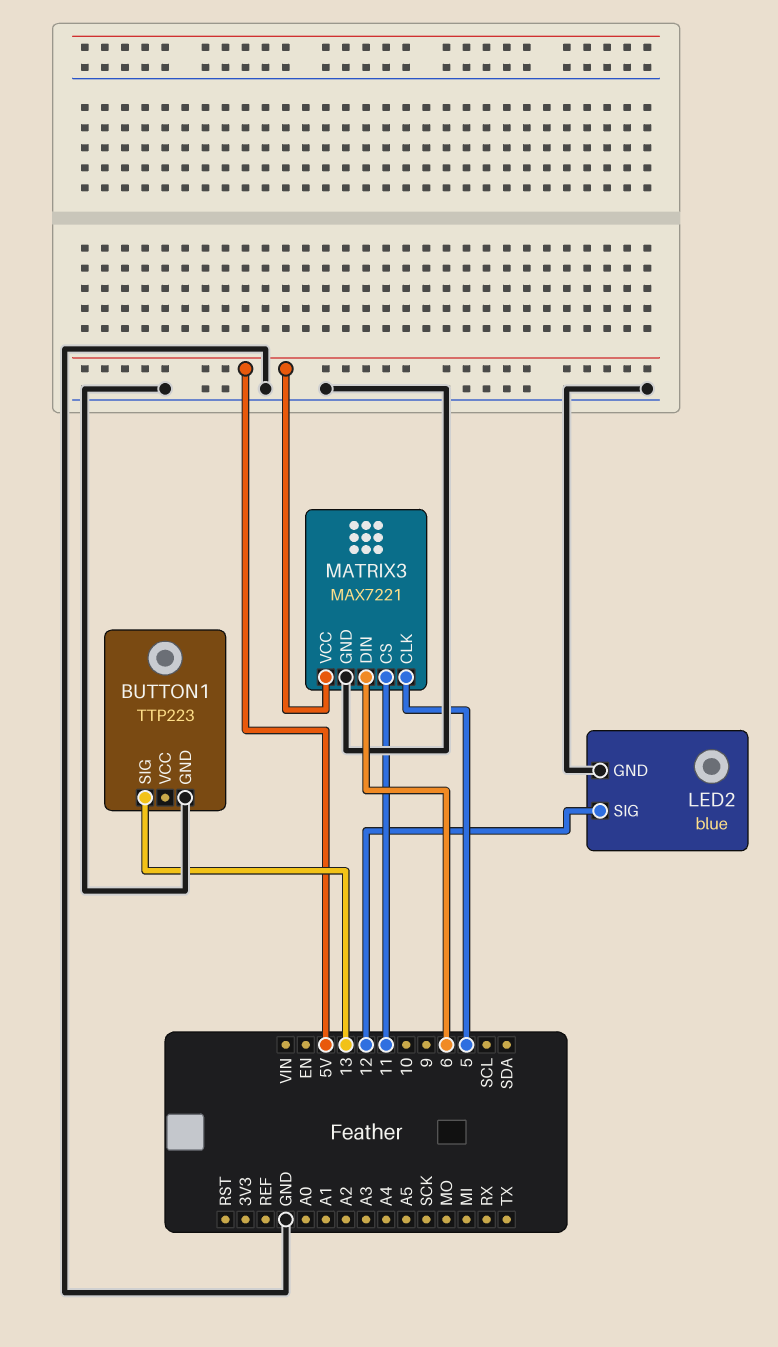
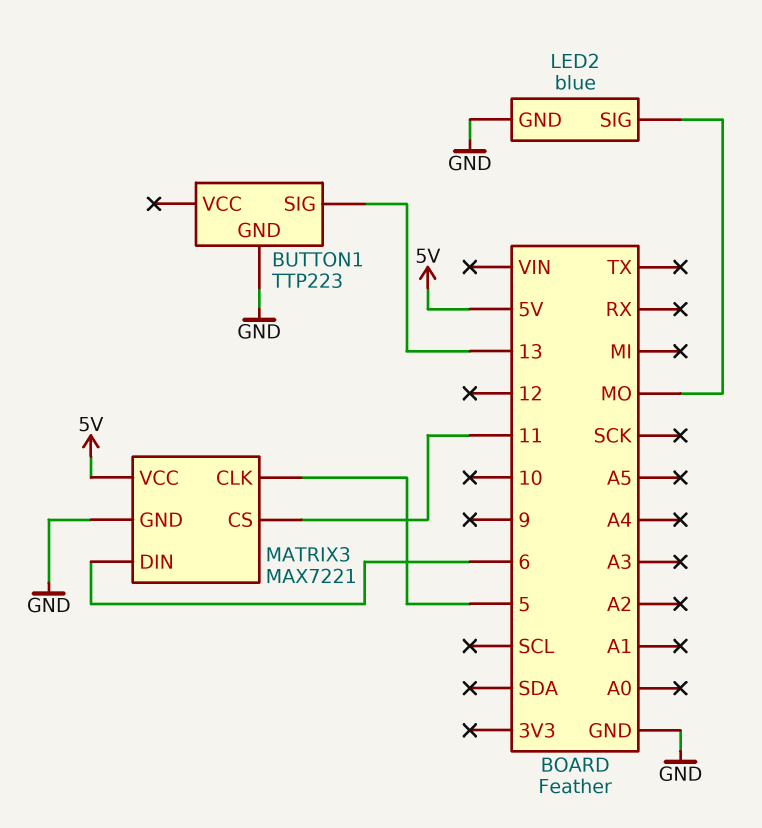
LED2 pin SIG: 12 -> MO

